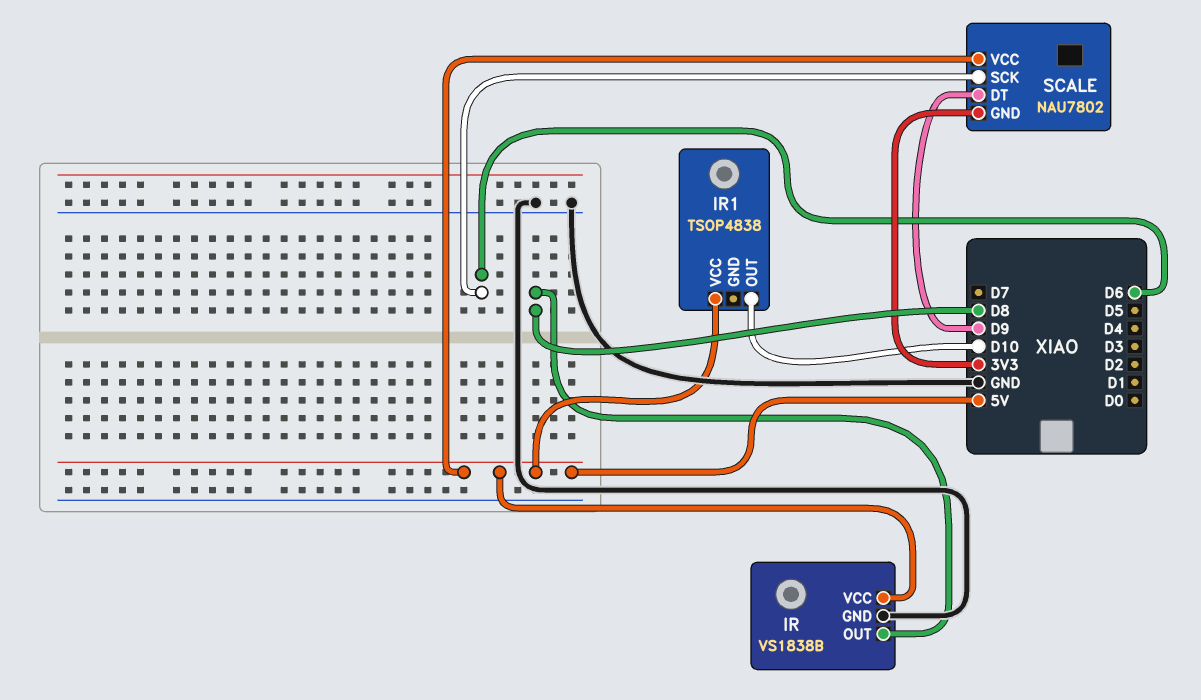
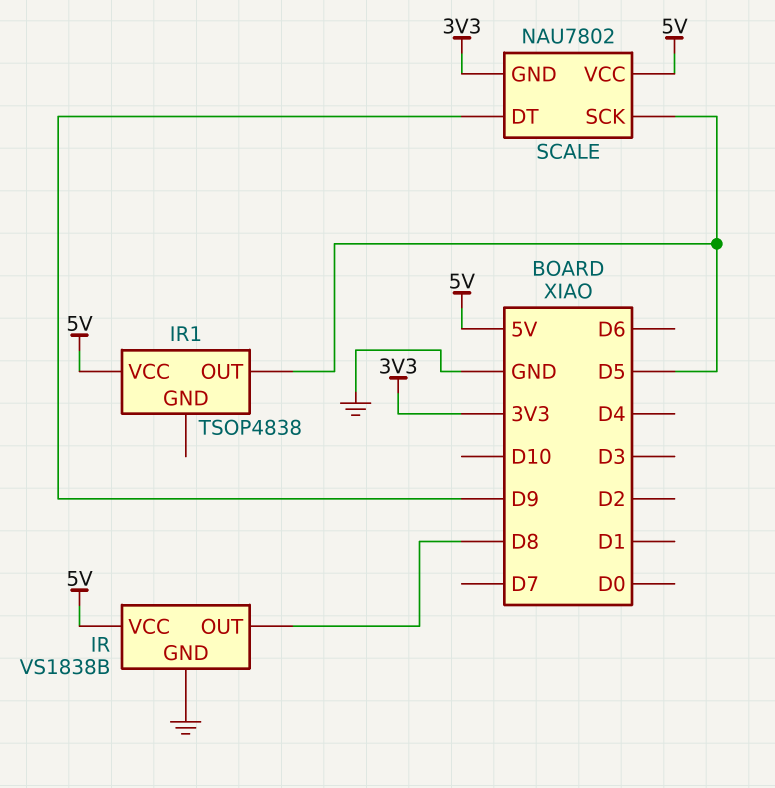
IR1 pin OUT: D10 -> D5
SCALE pin SCK: D6 -> D5

